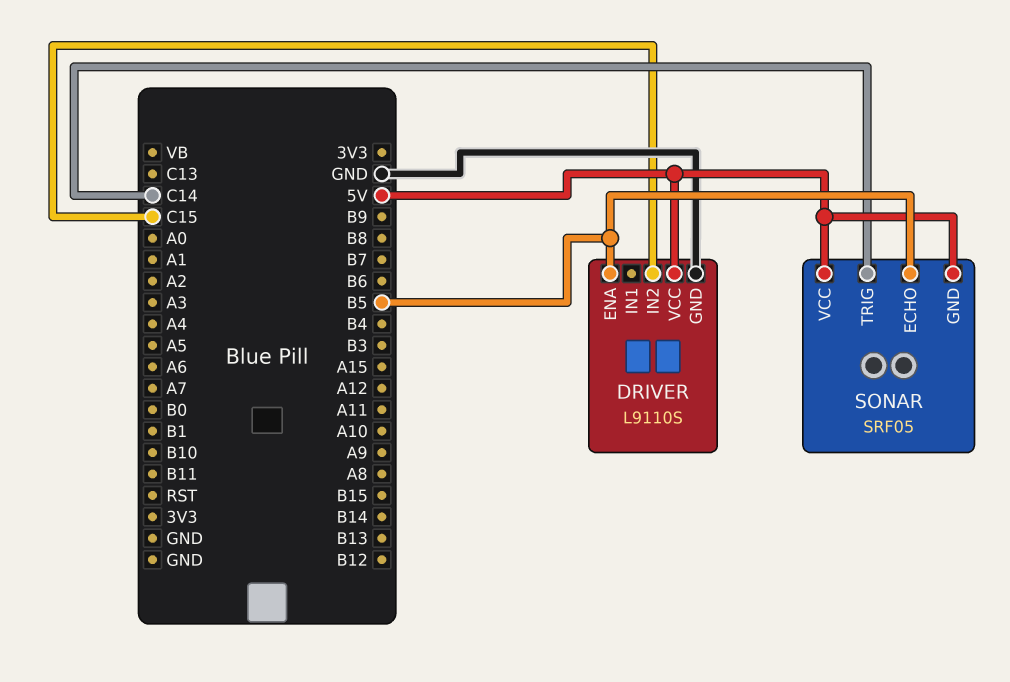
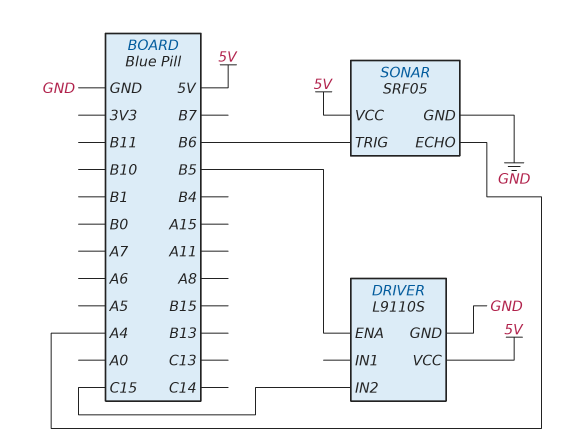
SONAR pin ECHO: B5 -> A4
SONAR pin GND: 5V -> GND
SONAR pin TRIG: C14 -> B6

